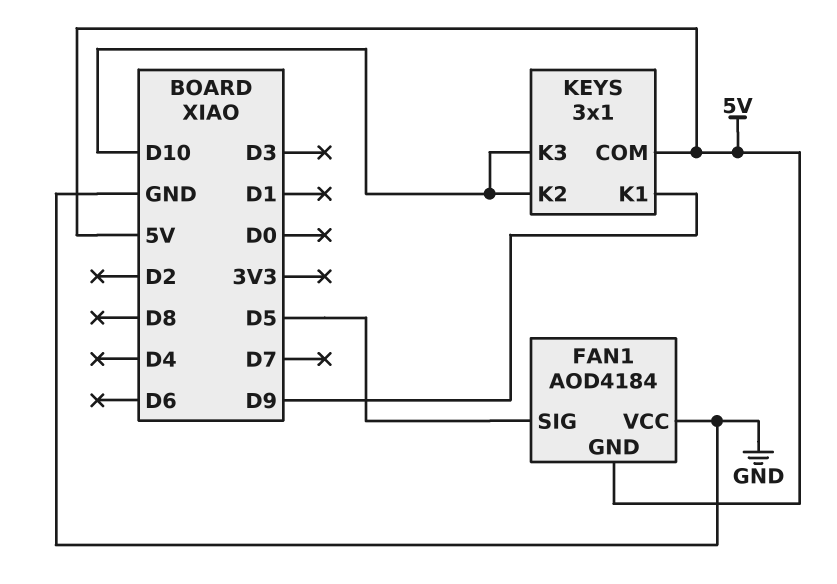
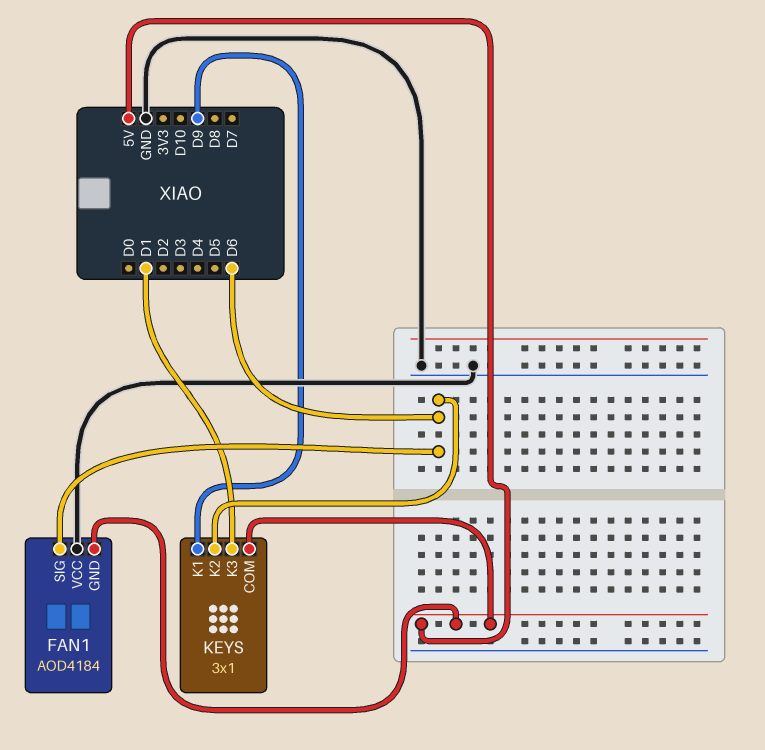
FAN1 pin SIG: D5 -> D6
KEYS pin K2: D10 -> D6
KEYS pin K3: D10 -> D1

